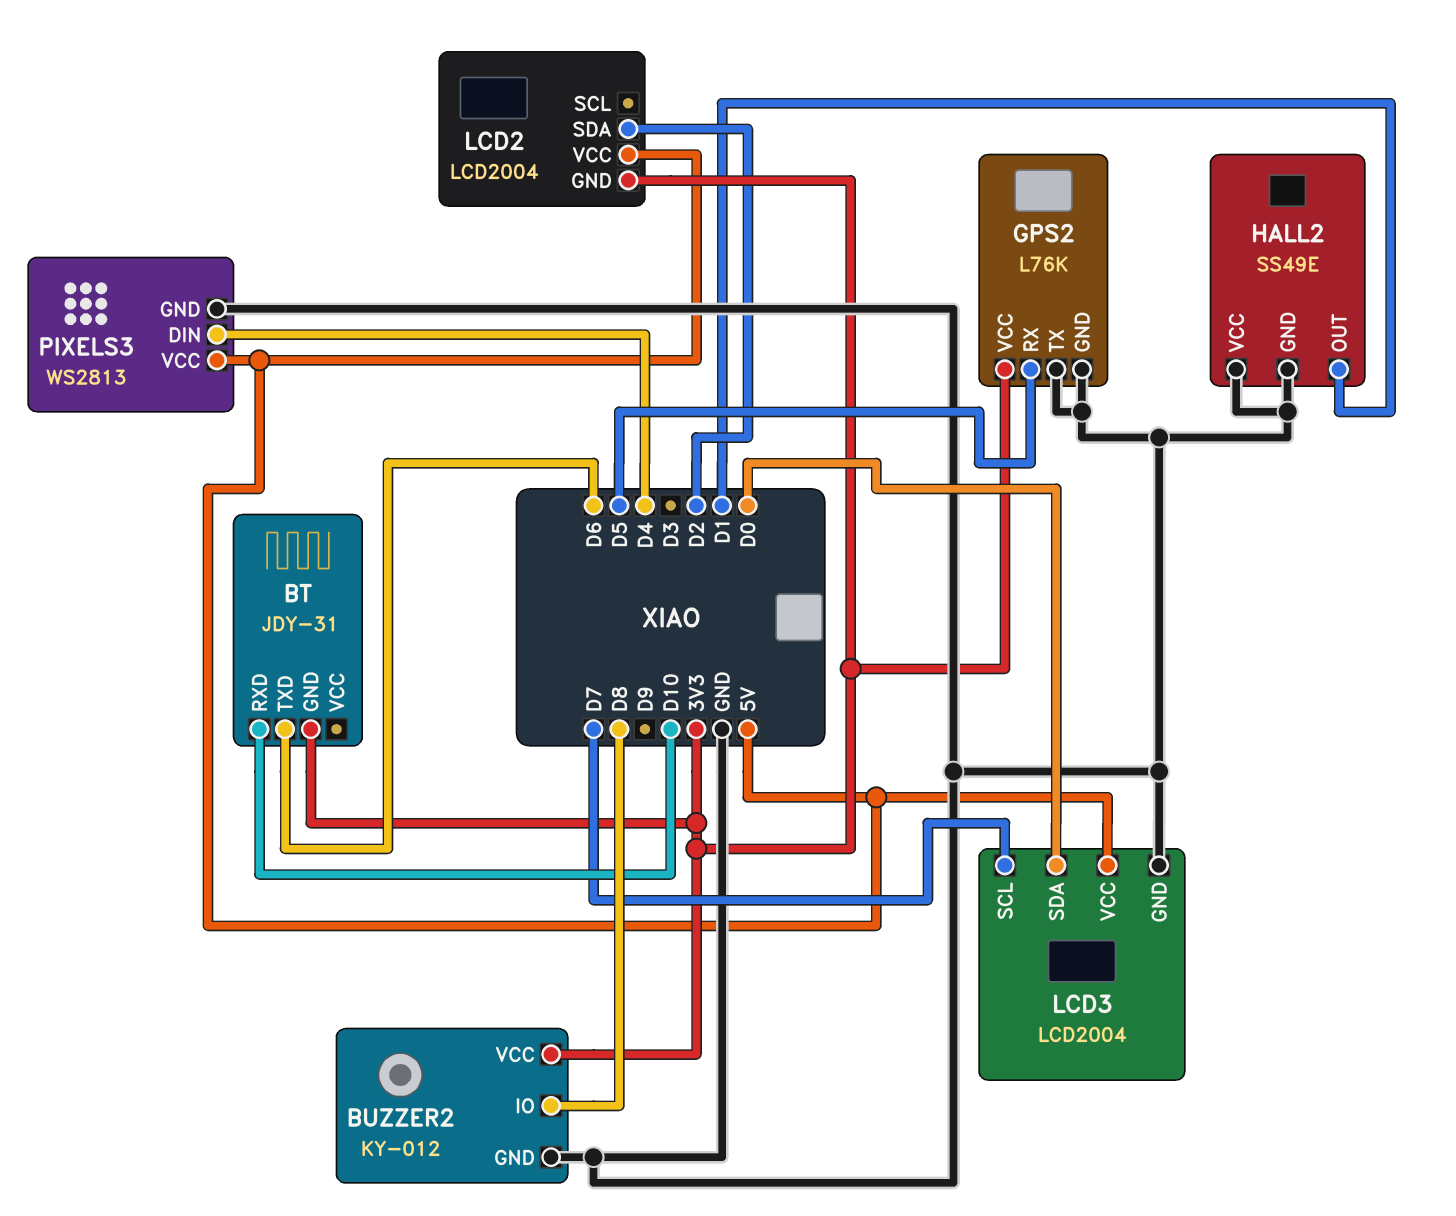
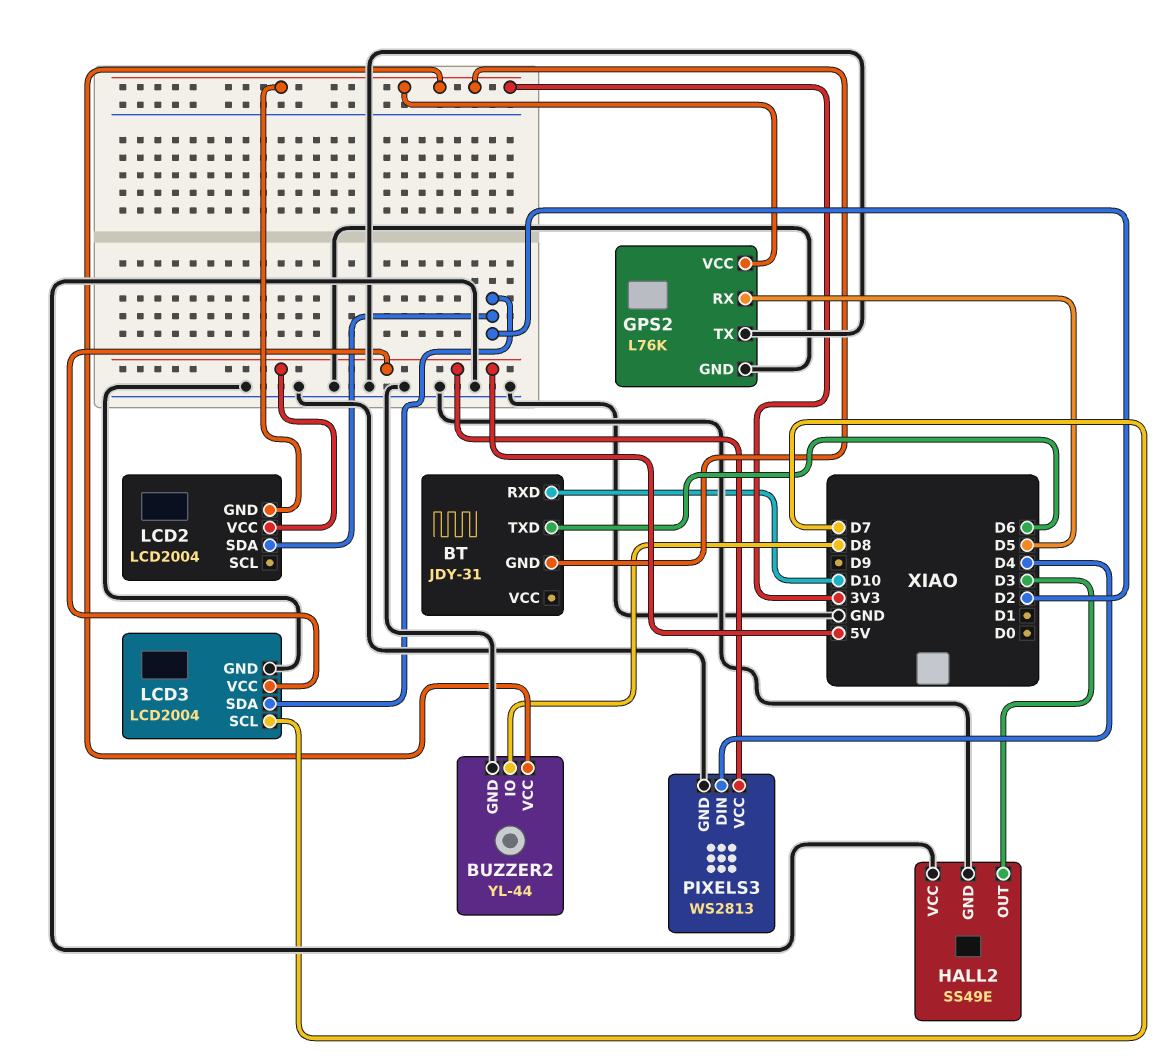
BUZZER2: KY-012 -> YL-44
HALL2 pin OUT: D1 -> D3
LCD3 pin SDA: D0 -> D2

